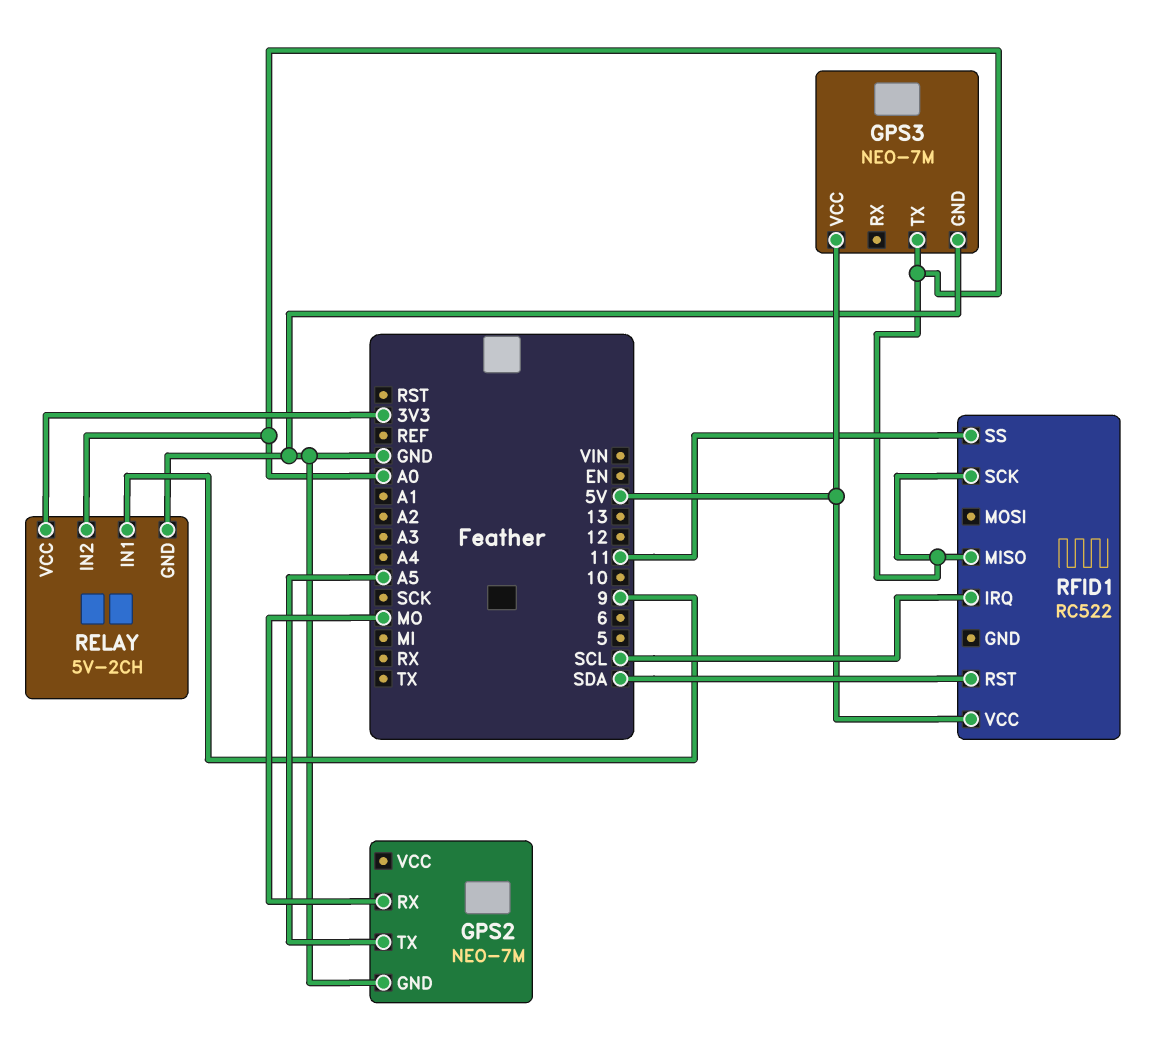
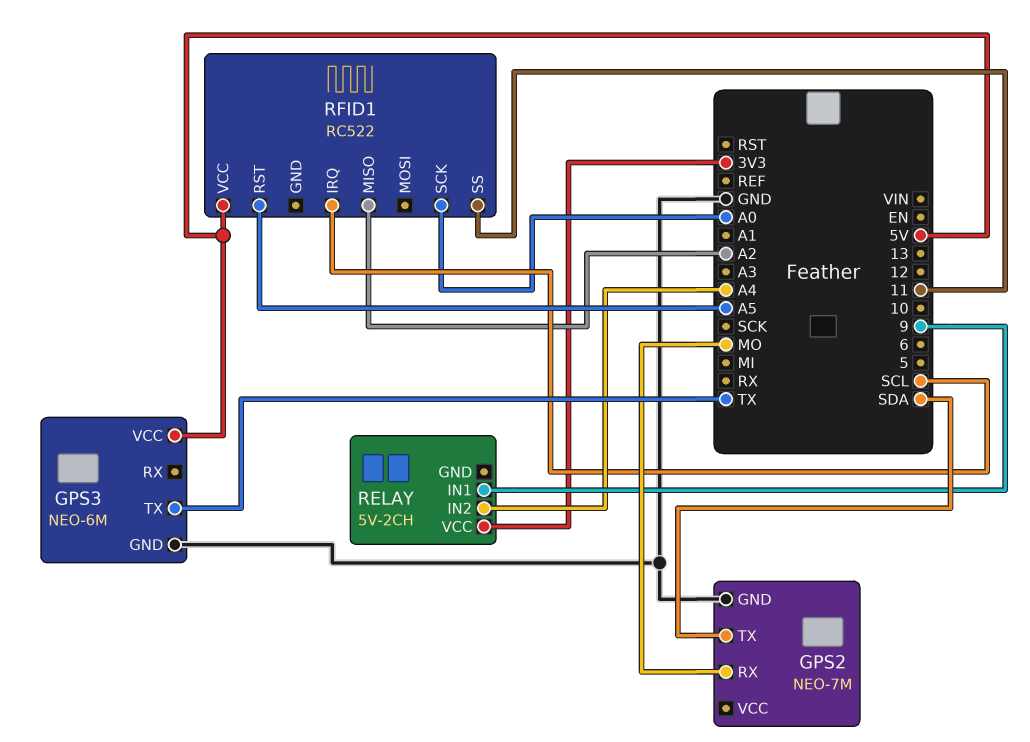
GPS2 pin TX: A5 -> SDA
GPS3: NEO-7M -> NEO-6M
GPS3 pin TX: A0 -> TX
RELAY pin GND: GND -> none
RELAY pin IN2: A0 -> A4
RFID1 pin MISO: A0 -> A2
RFID1 pin RST: SDA -> A5

